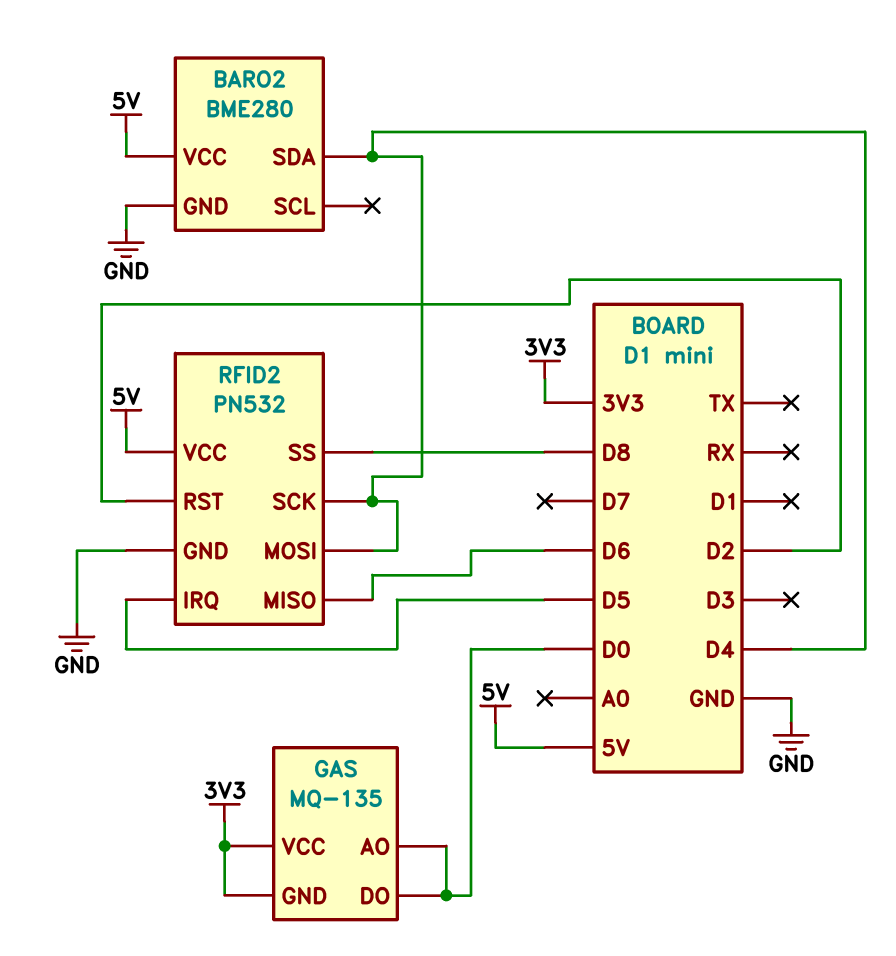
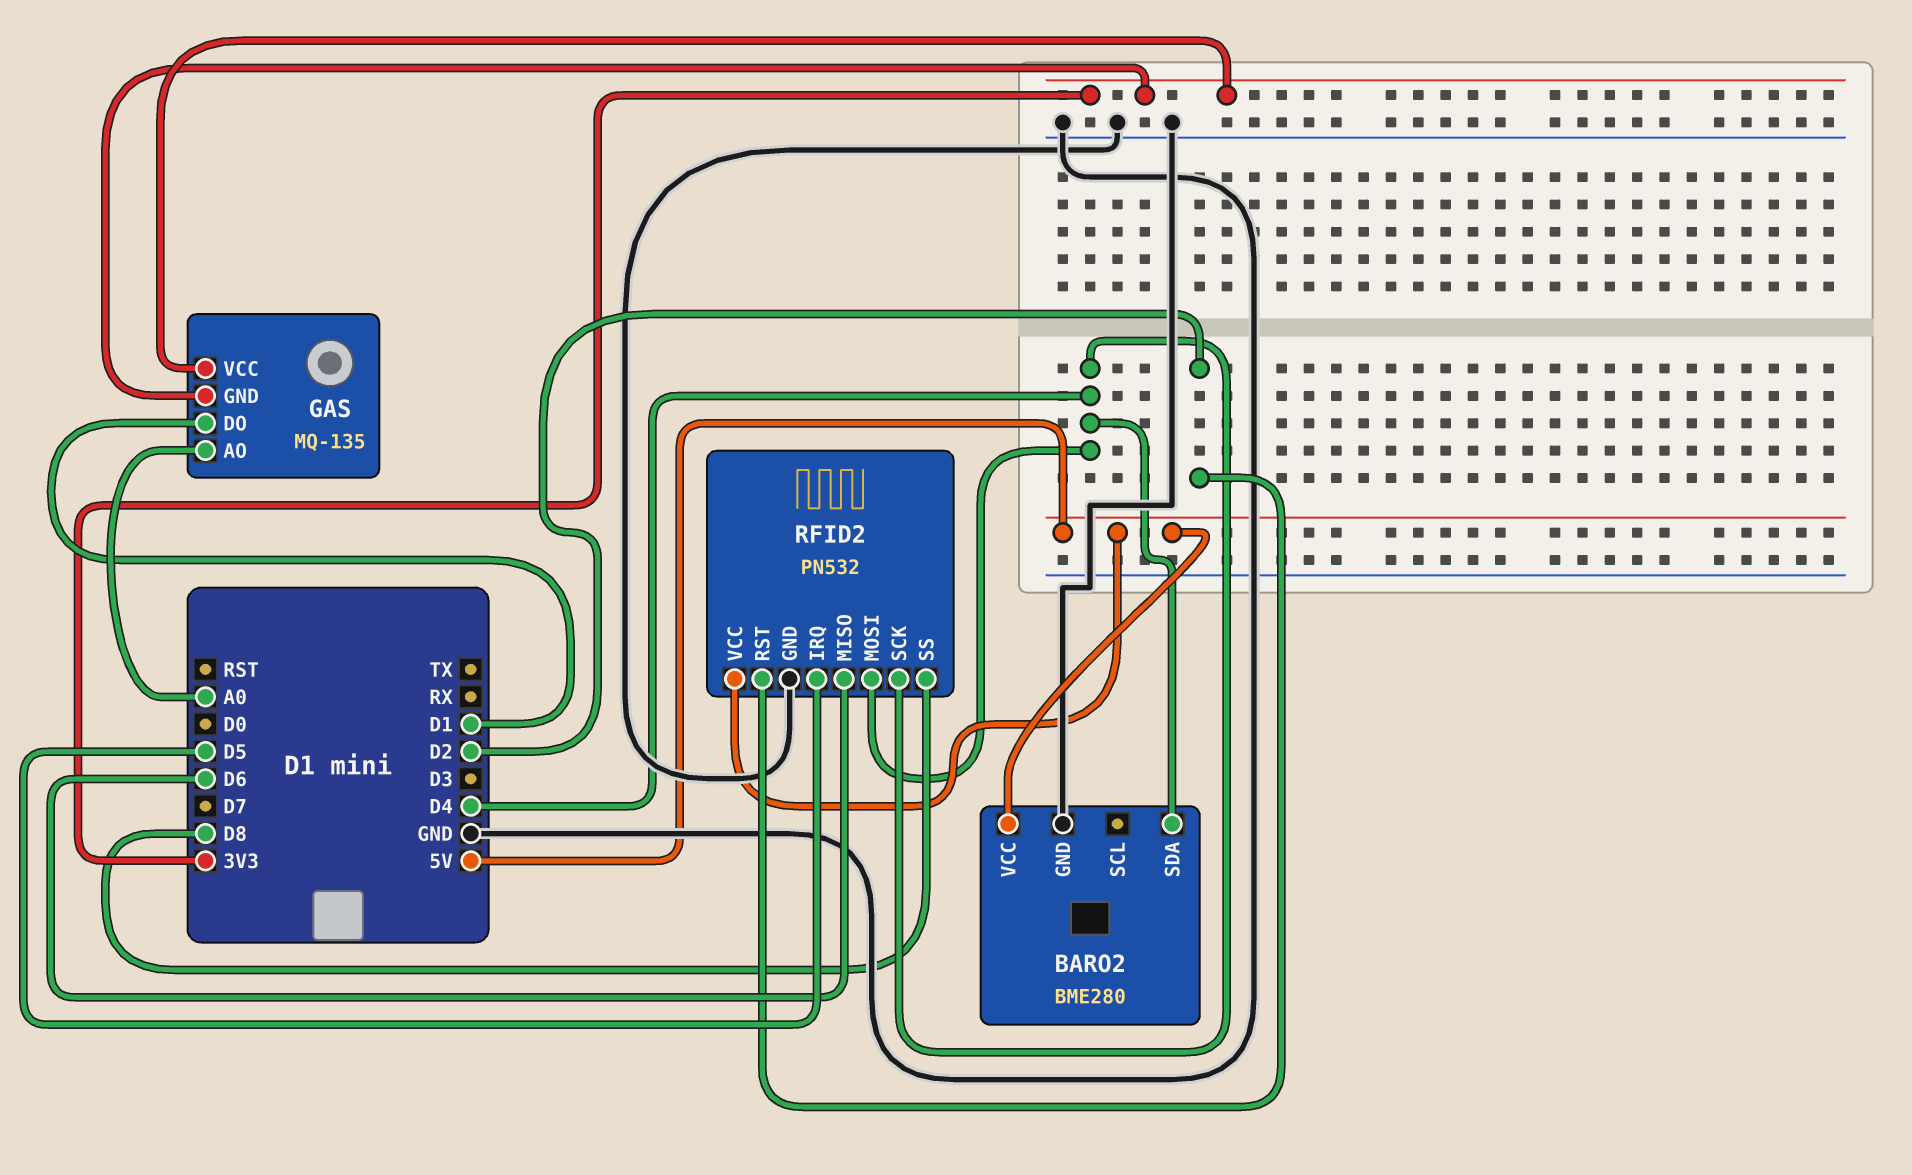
GAS pin AO: D0 -> A0
GAS pin DO: D0 -> D1

